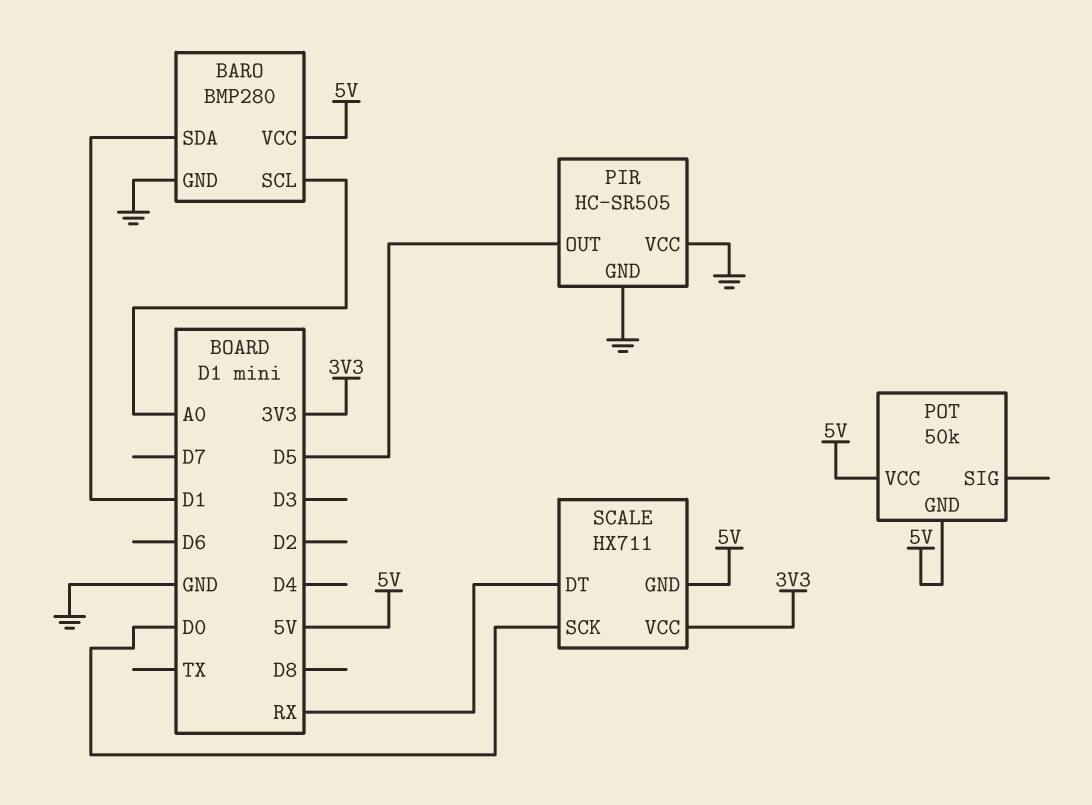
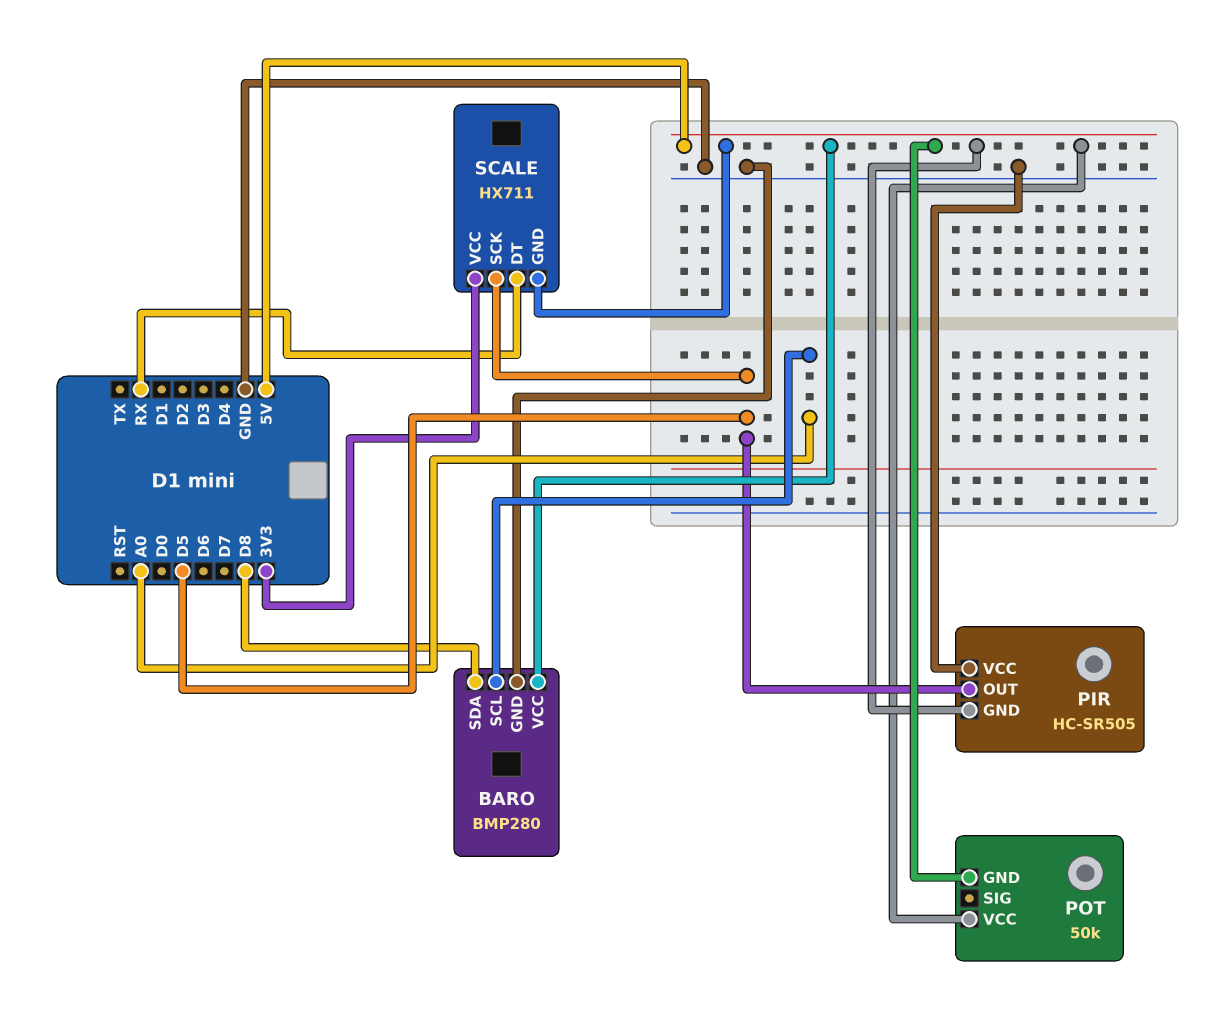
BARO pin SDA: D1 -> D8
PIR pin GND: GND -> 5V
SCALE pin SCK: D0 -> D5

